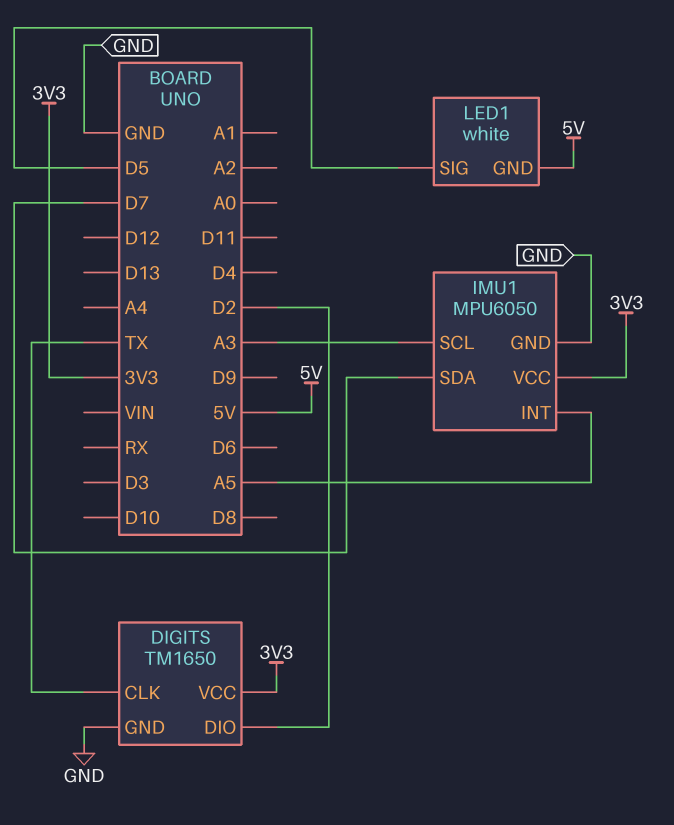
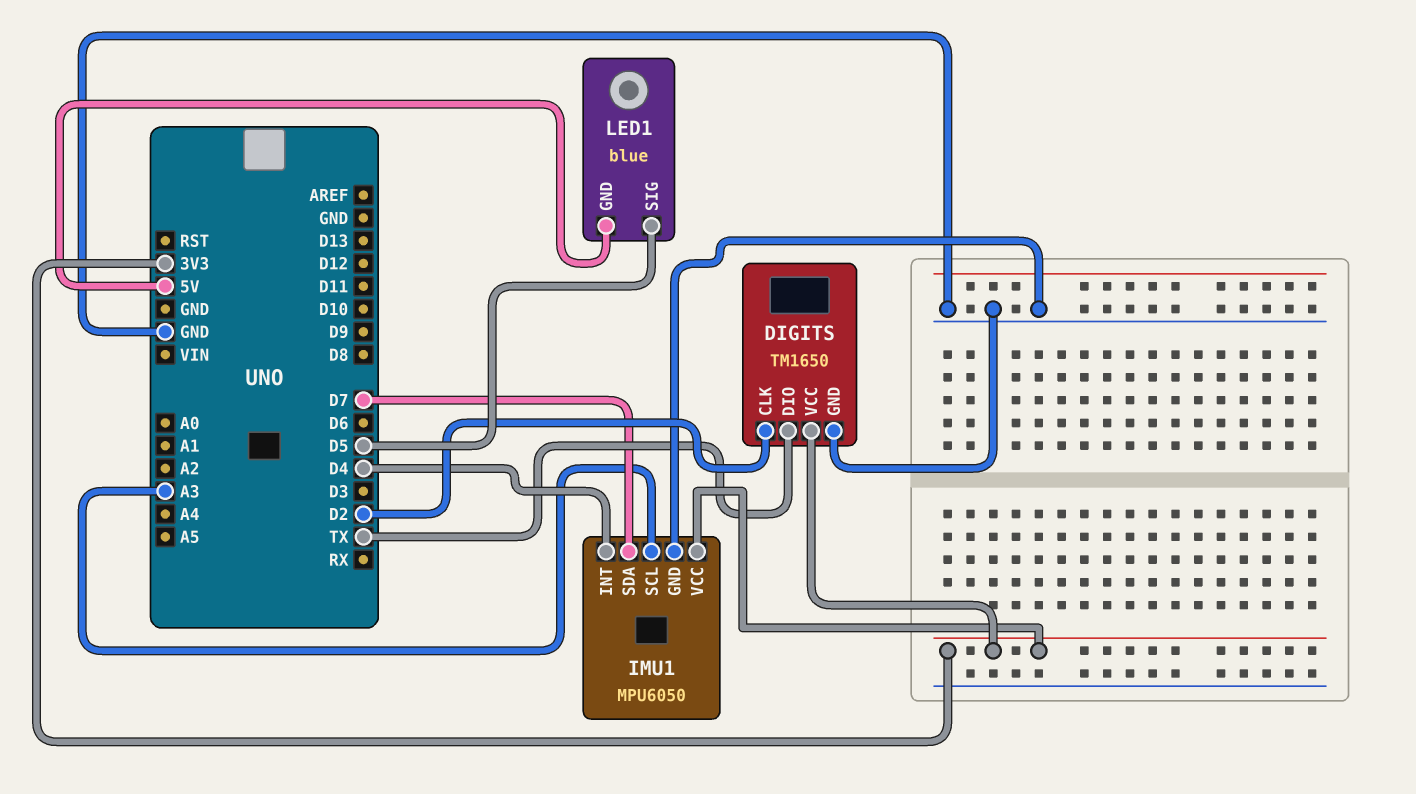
DIGITS pin CLK: TX -> D2
DIGITS pin DIO: D2 -> TX
IMU1 pin INT: A5 -> D4
LED1: white -> blue

